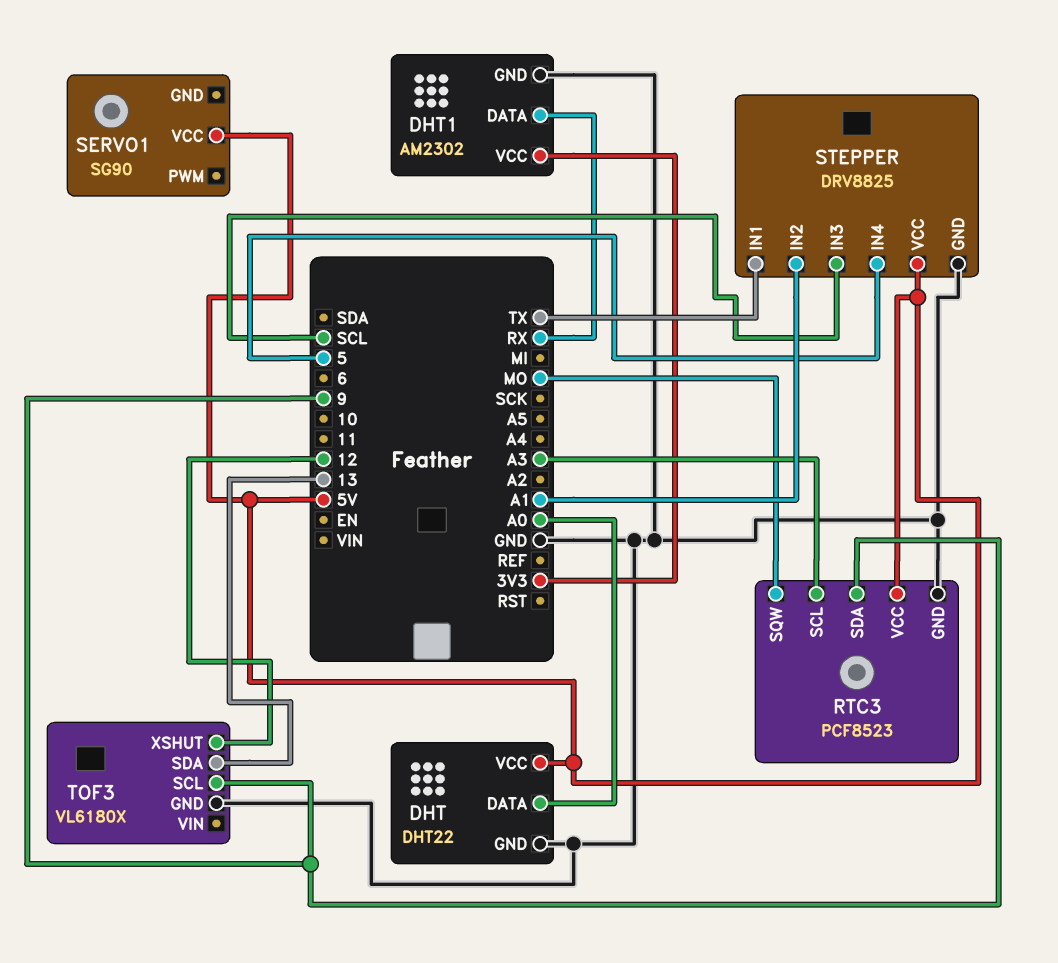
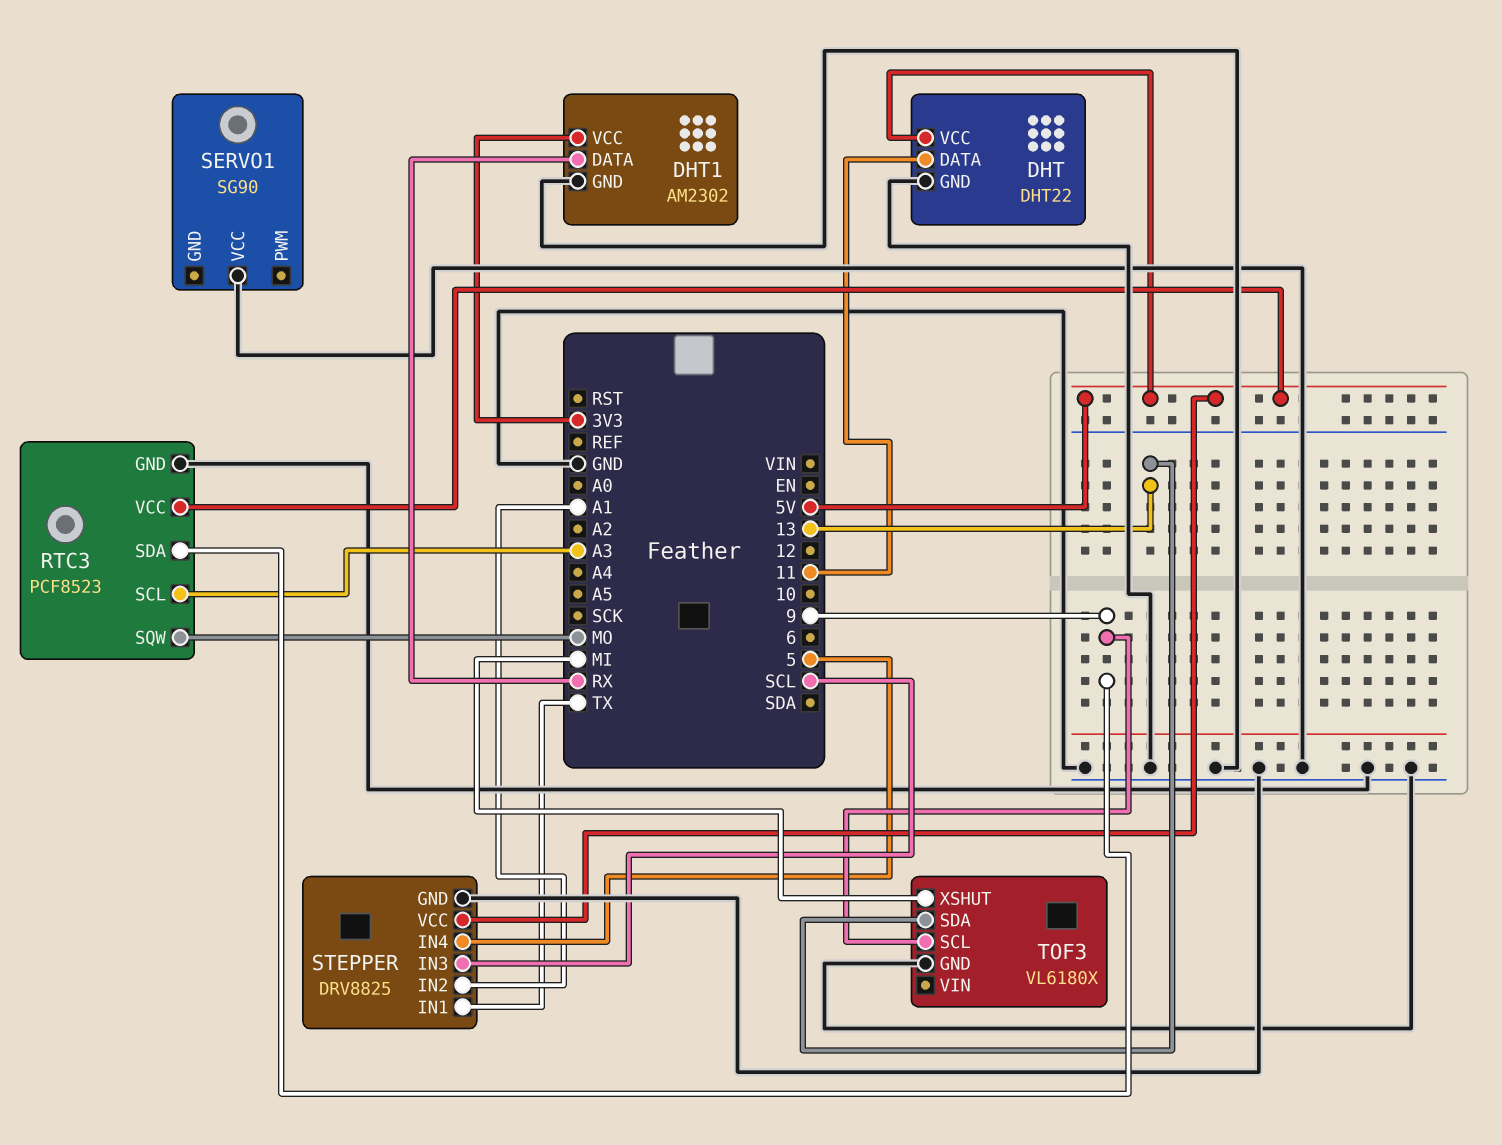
DHT pin DATA: A0 -> 11
SERVO1 pin VCC: 5V -> GND
TOF3 pin XSHUT: 12 -> MI

